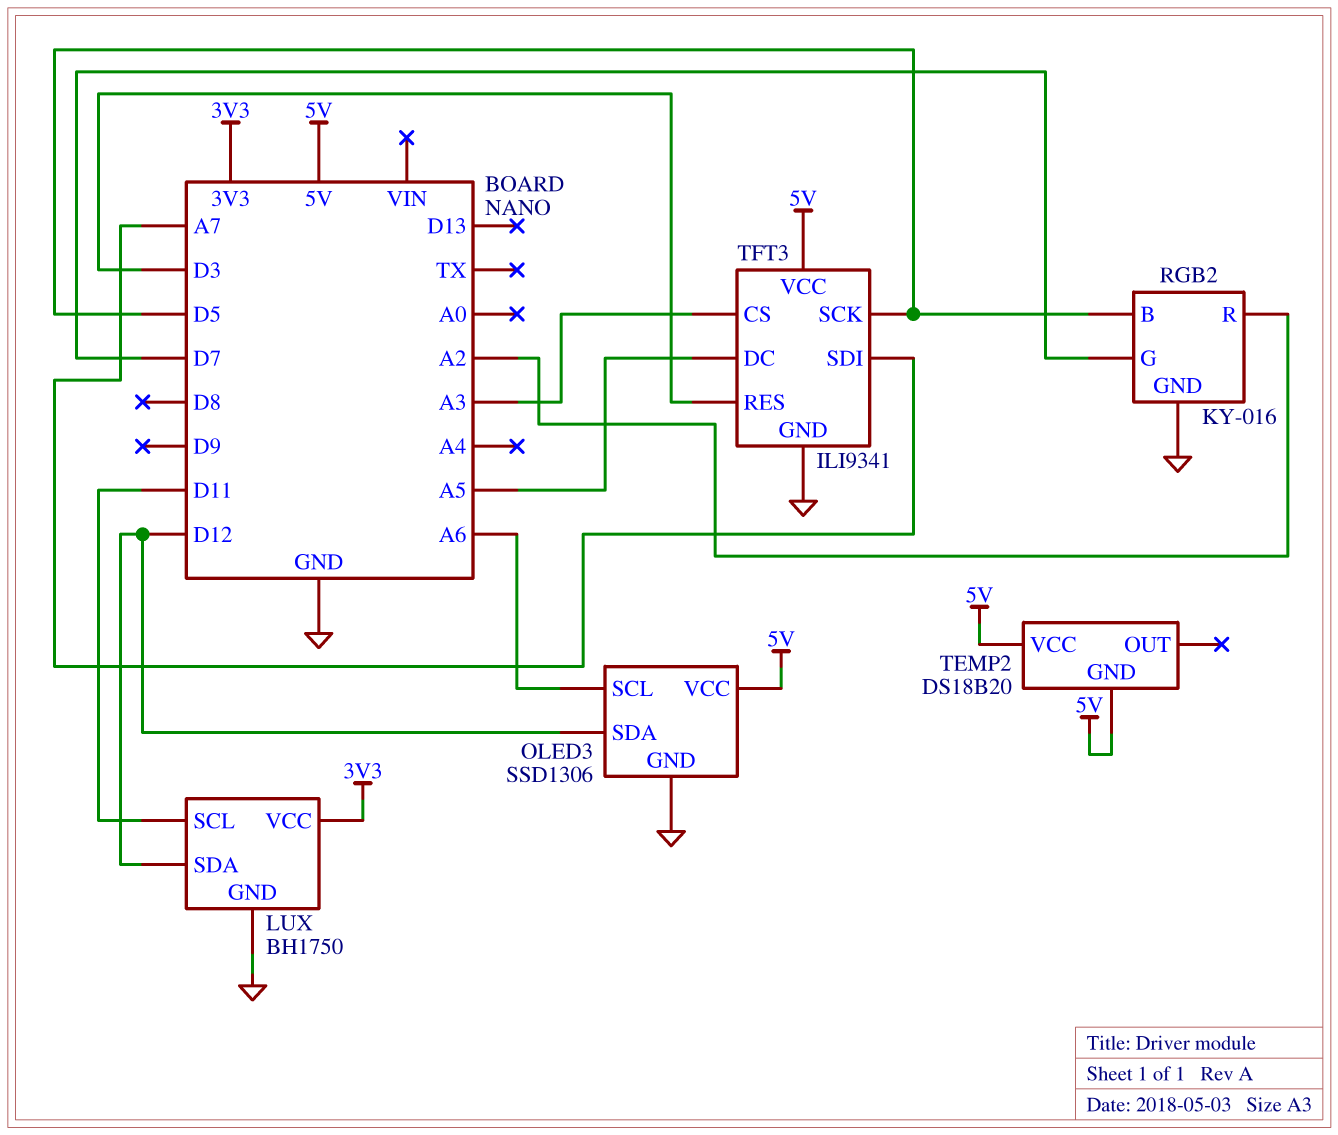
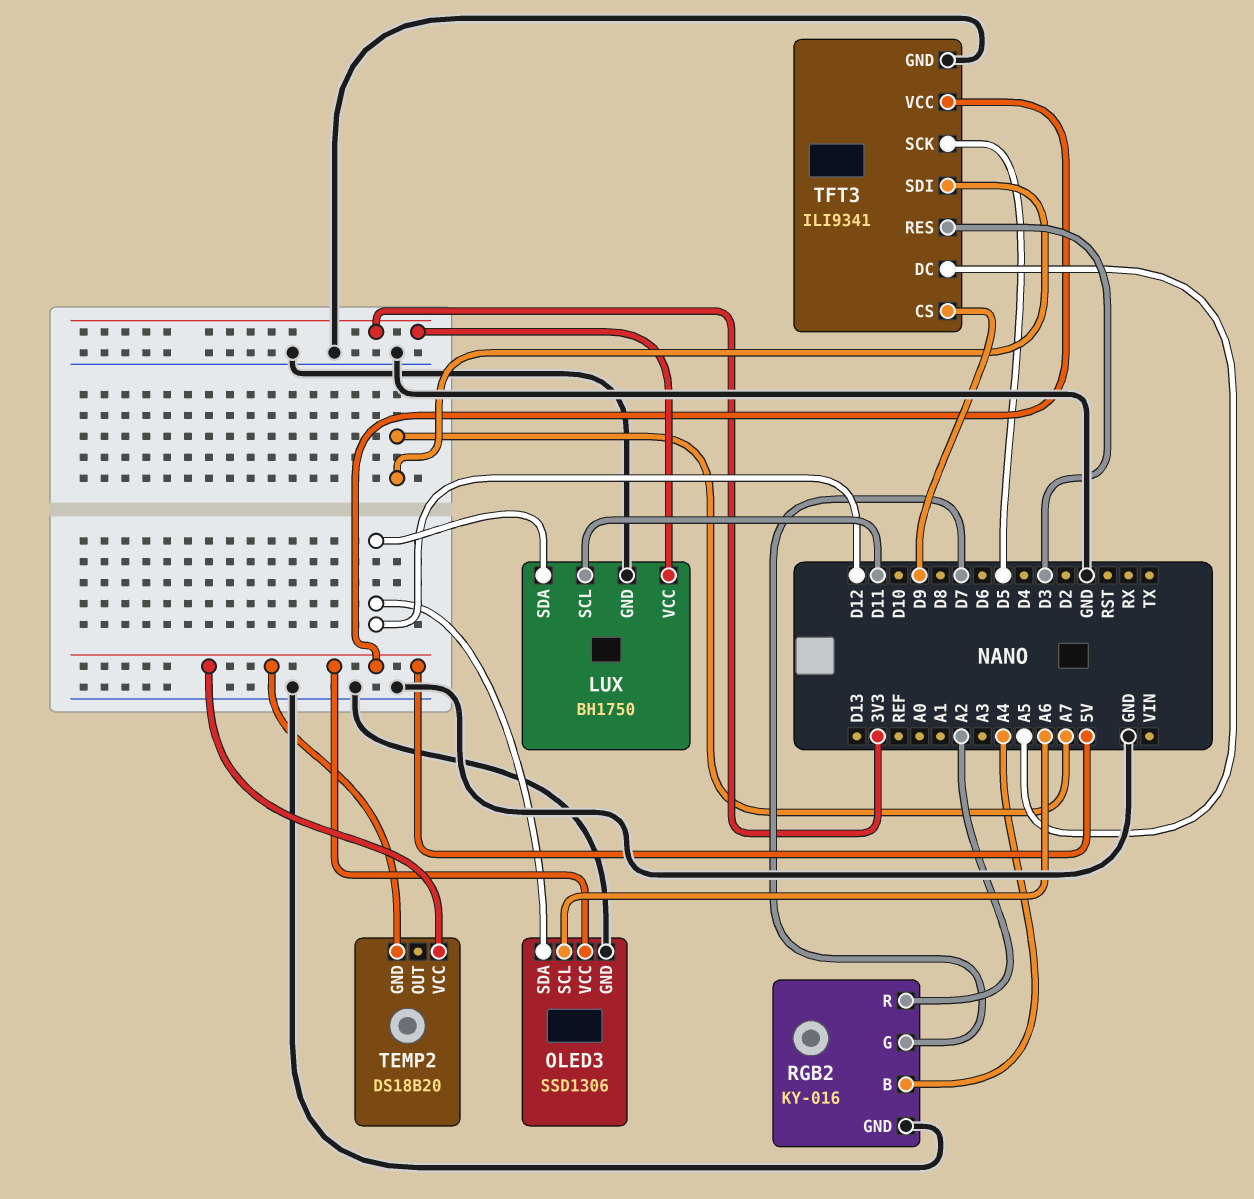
RGB2 pin B: D5 -> A4
TFT3 pin CS: A3 -> D9

